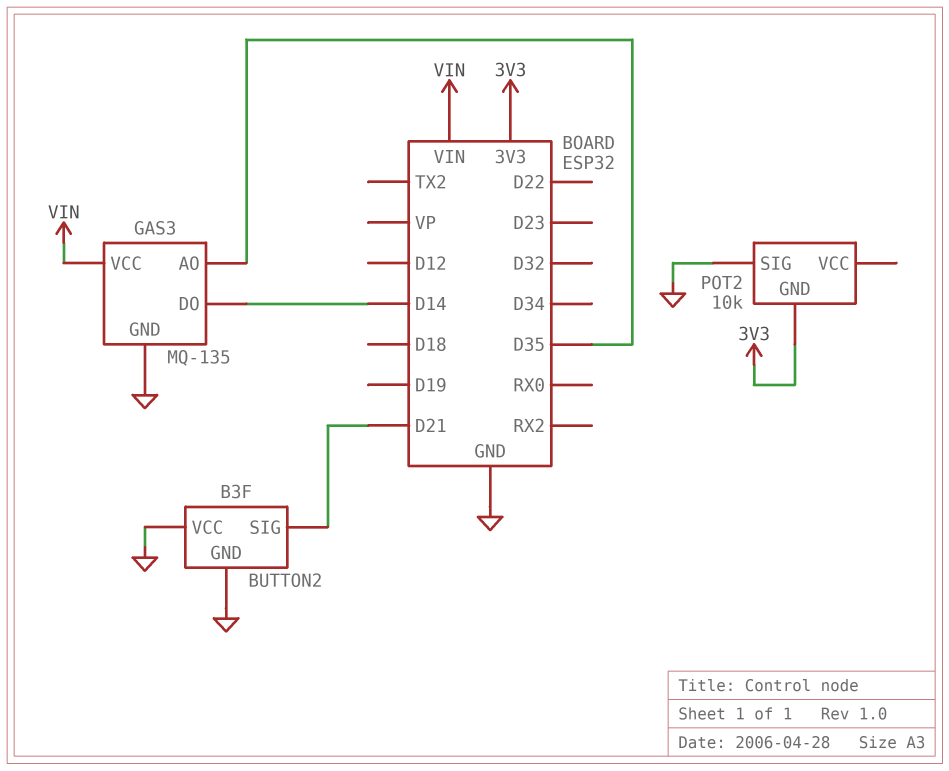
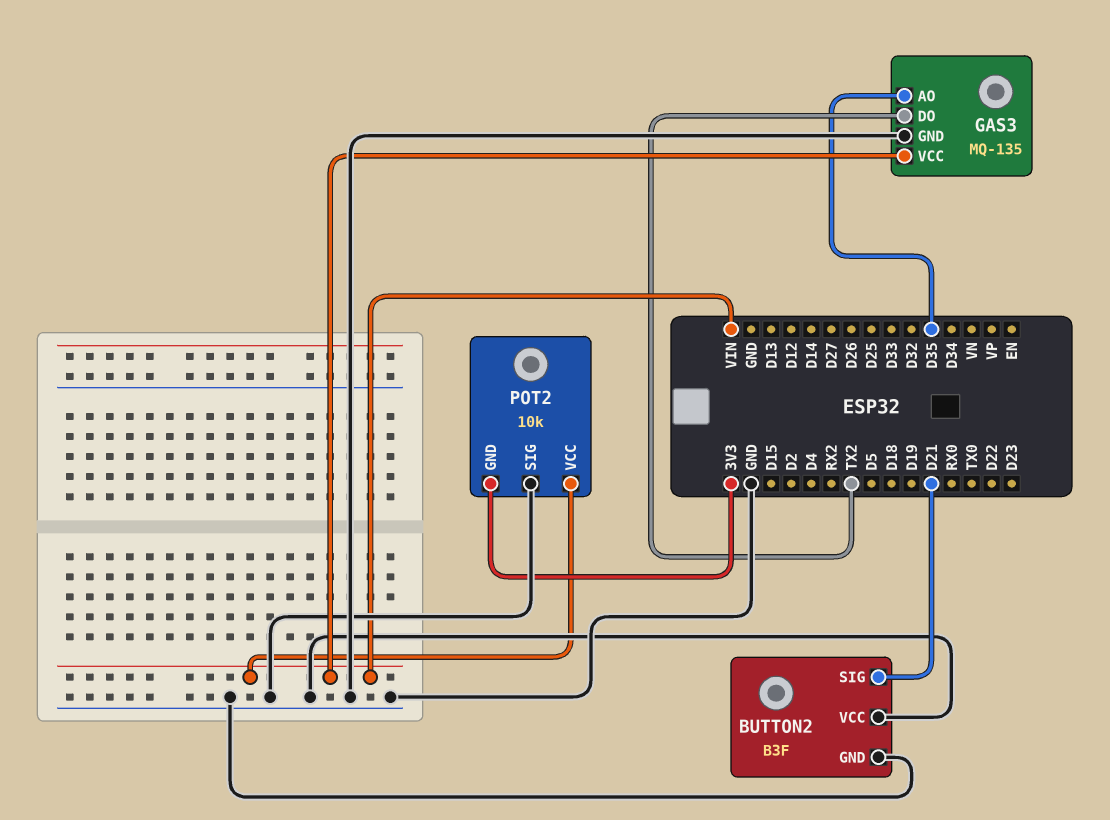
GAS3 pin DO: D14 -> TX2
POT2 pin VCC: none -> VIN

